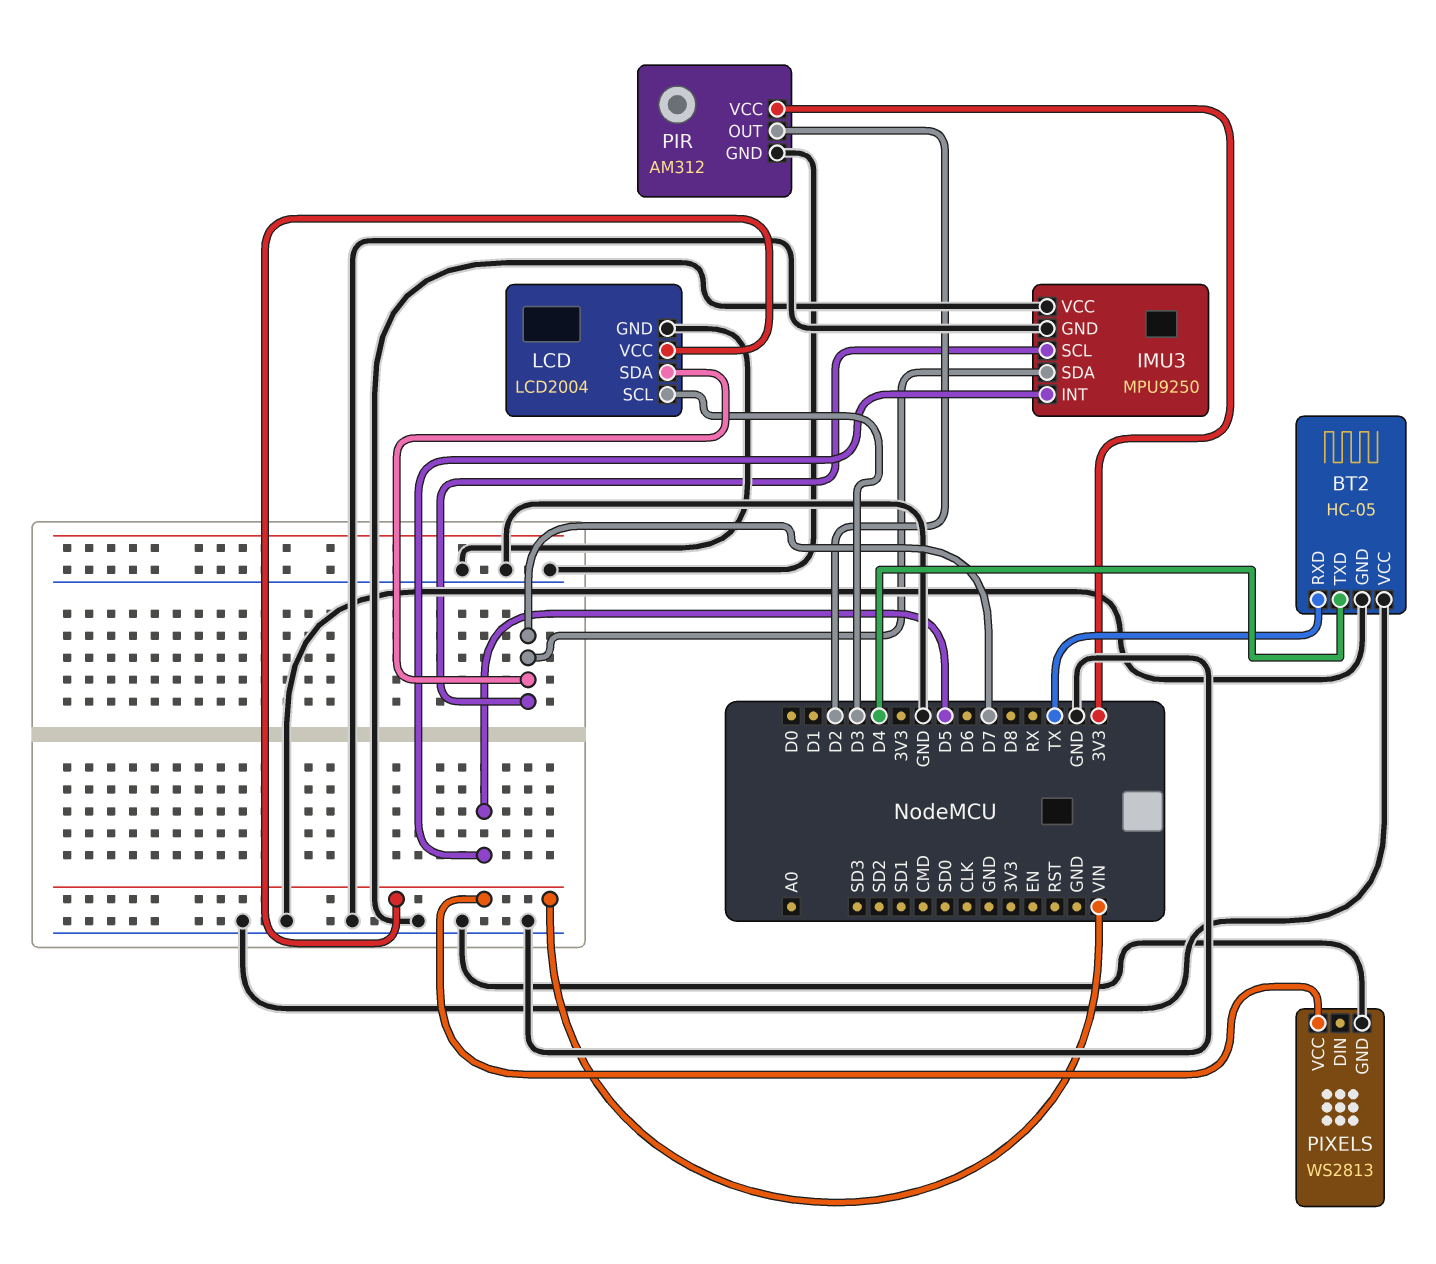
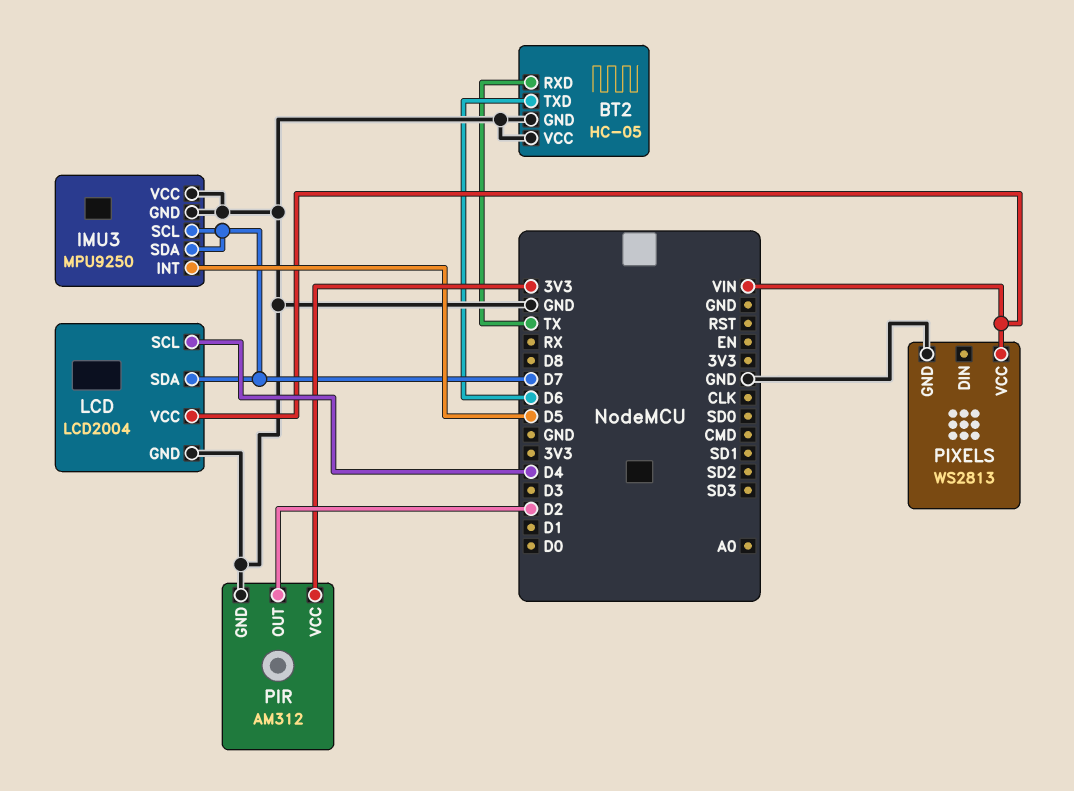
BT2 pin TXD: D4 -> D6
LCD pin SCL: D3 -> D4

